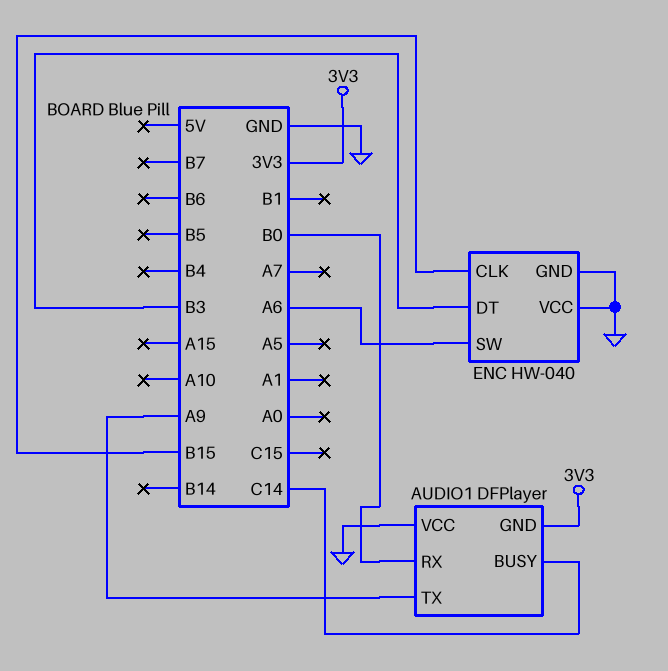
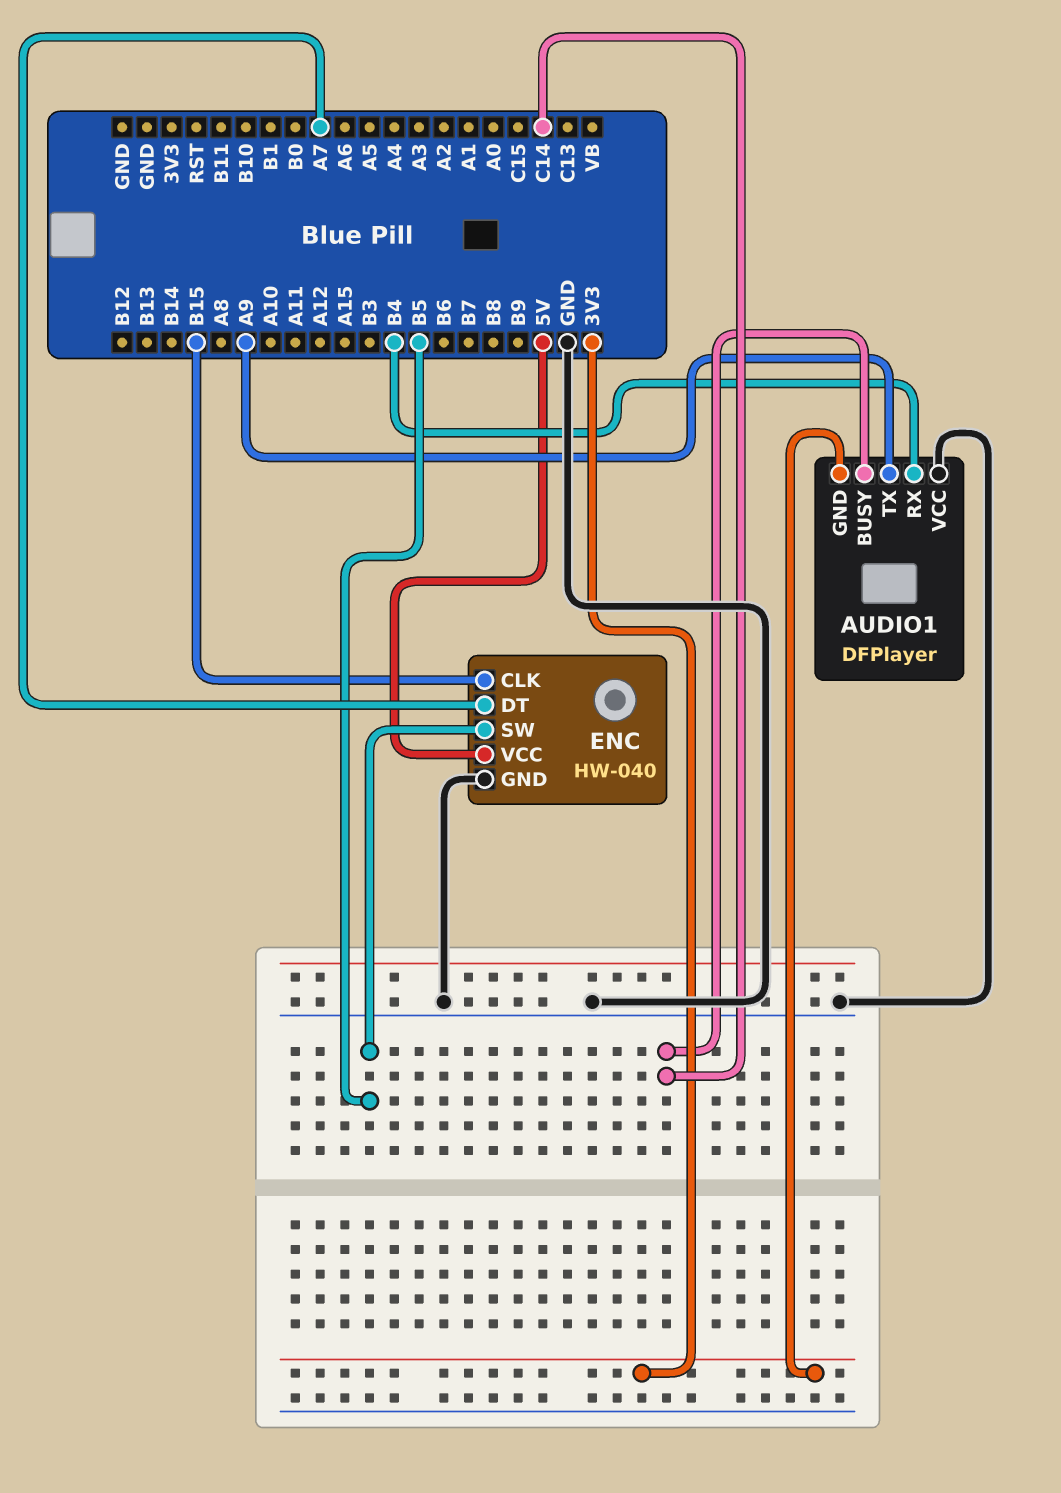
AUDIO1 pin RX: B0 -> B4
ENC pin DT: B3 -> A7
ENC pin SW: A6 -> B5
ENC pin VCC: GND -> 5V

